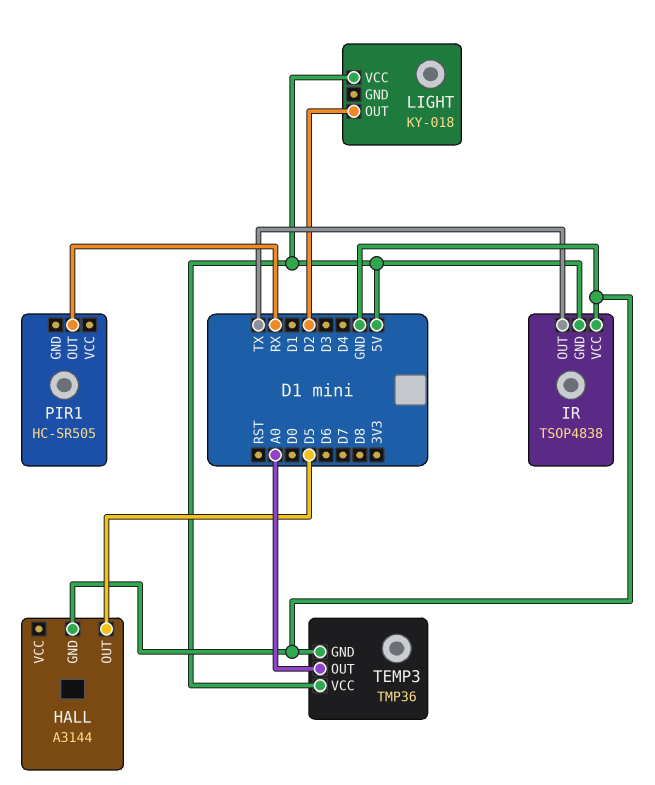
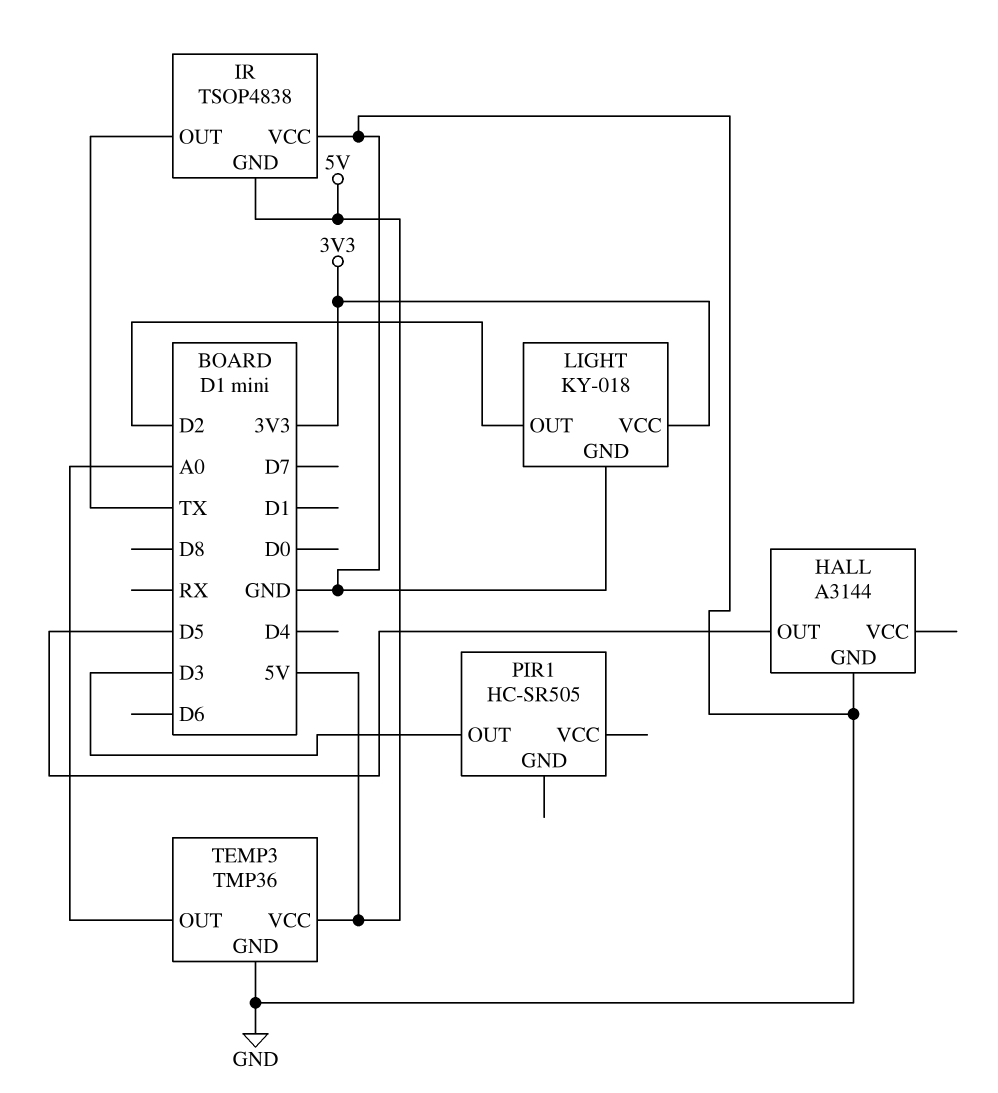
LIGHT pin GND: none -> GND
LIGHT pin VCC: 5V -> 3V3
PIR1 pin OUT: RX -> D3

